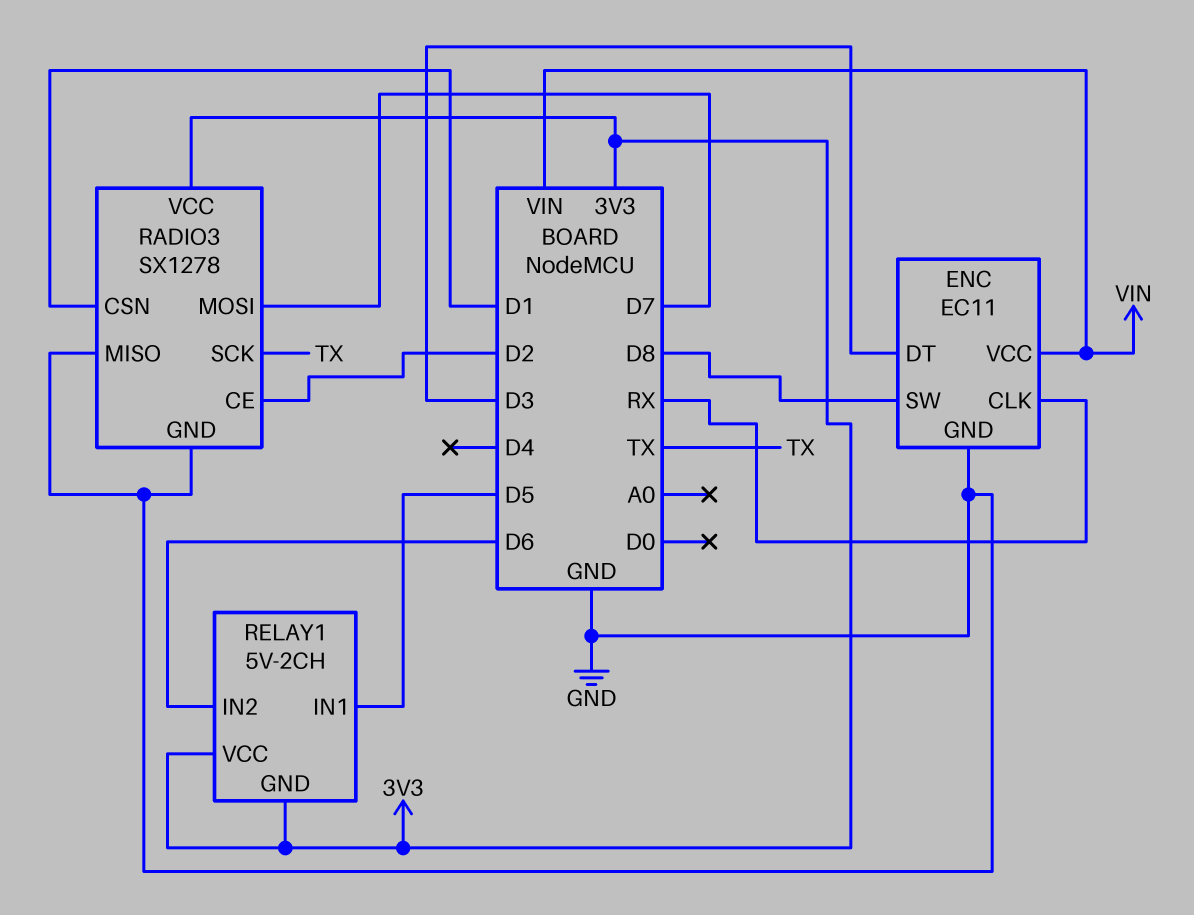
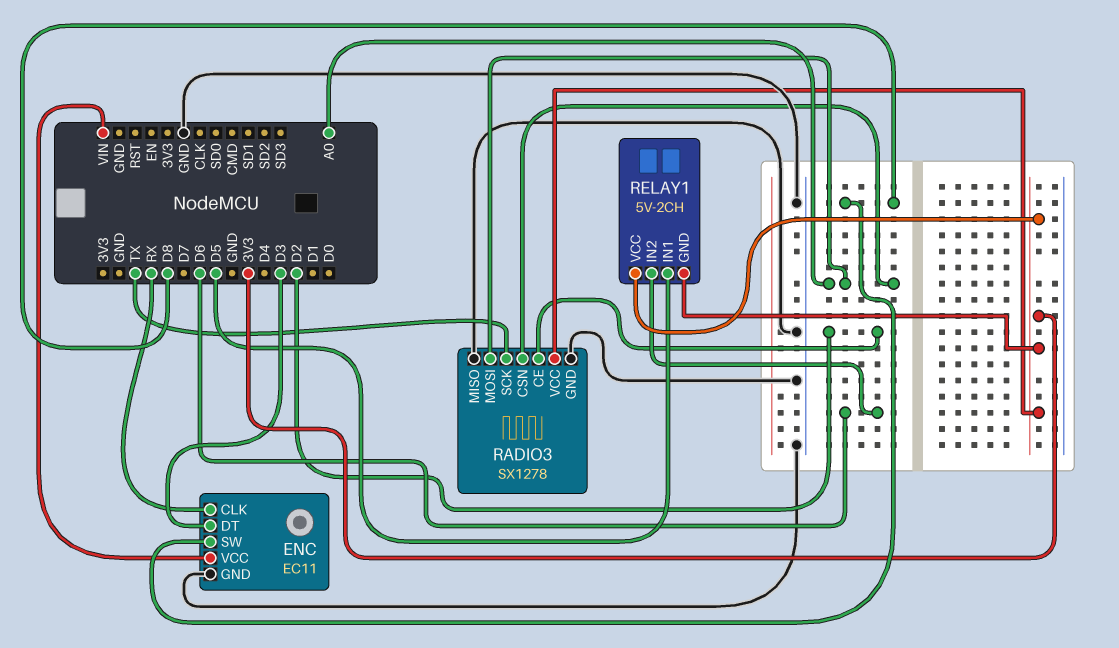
RADIO3 pin CSN: D1 -> A0
RADIO3 pin MOSI: D7 -> A0

